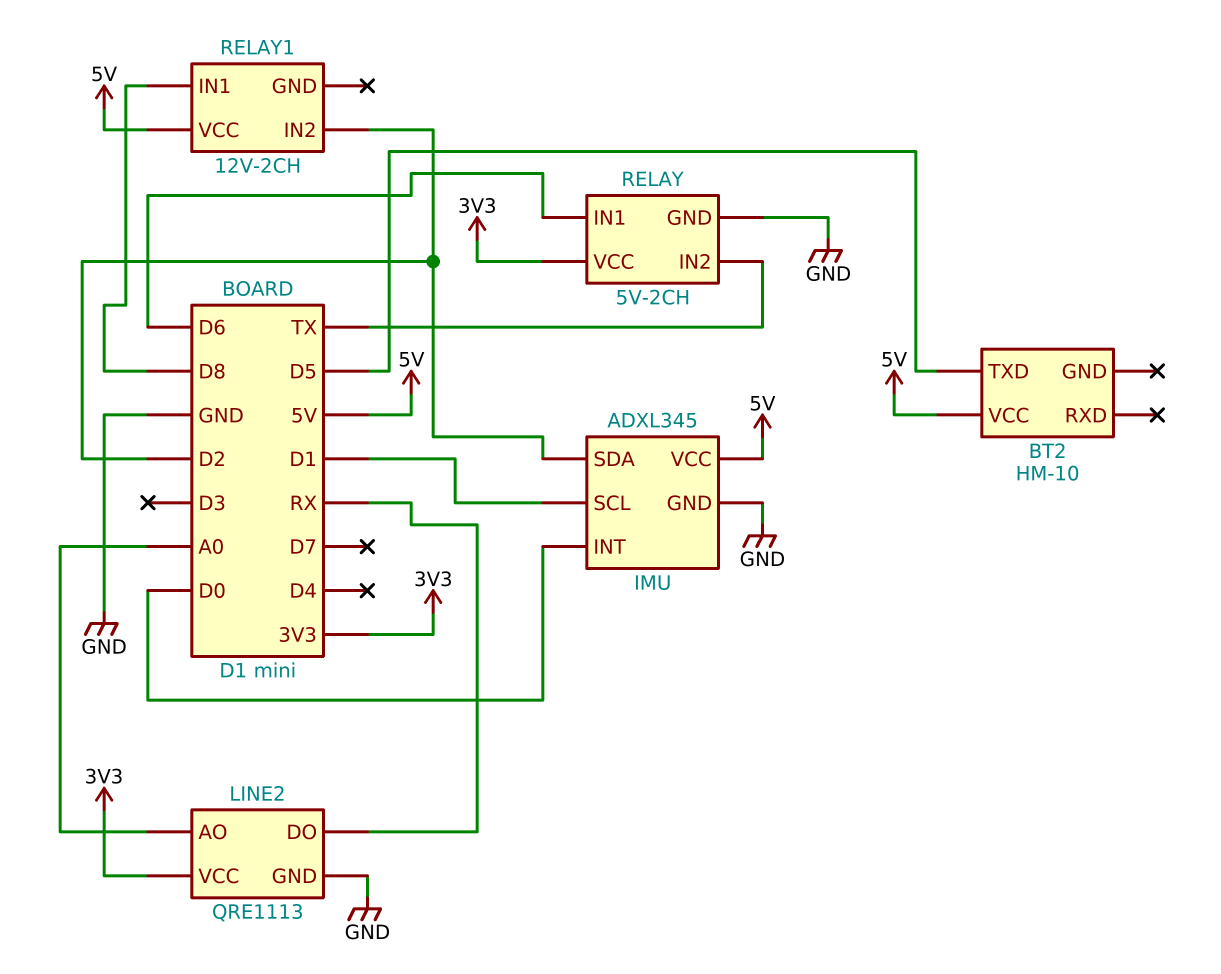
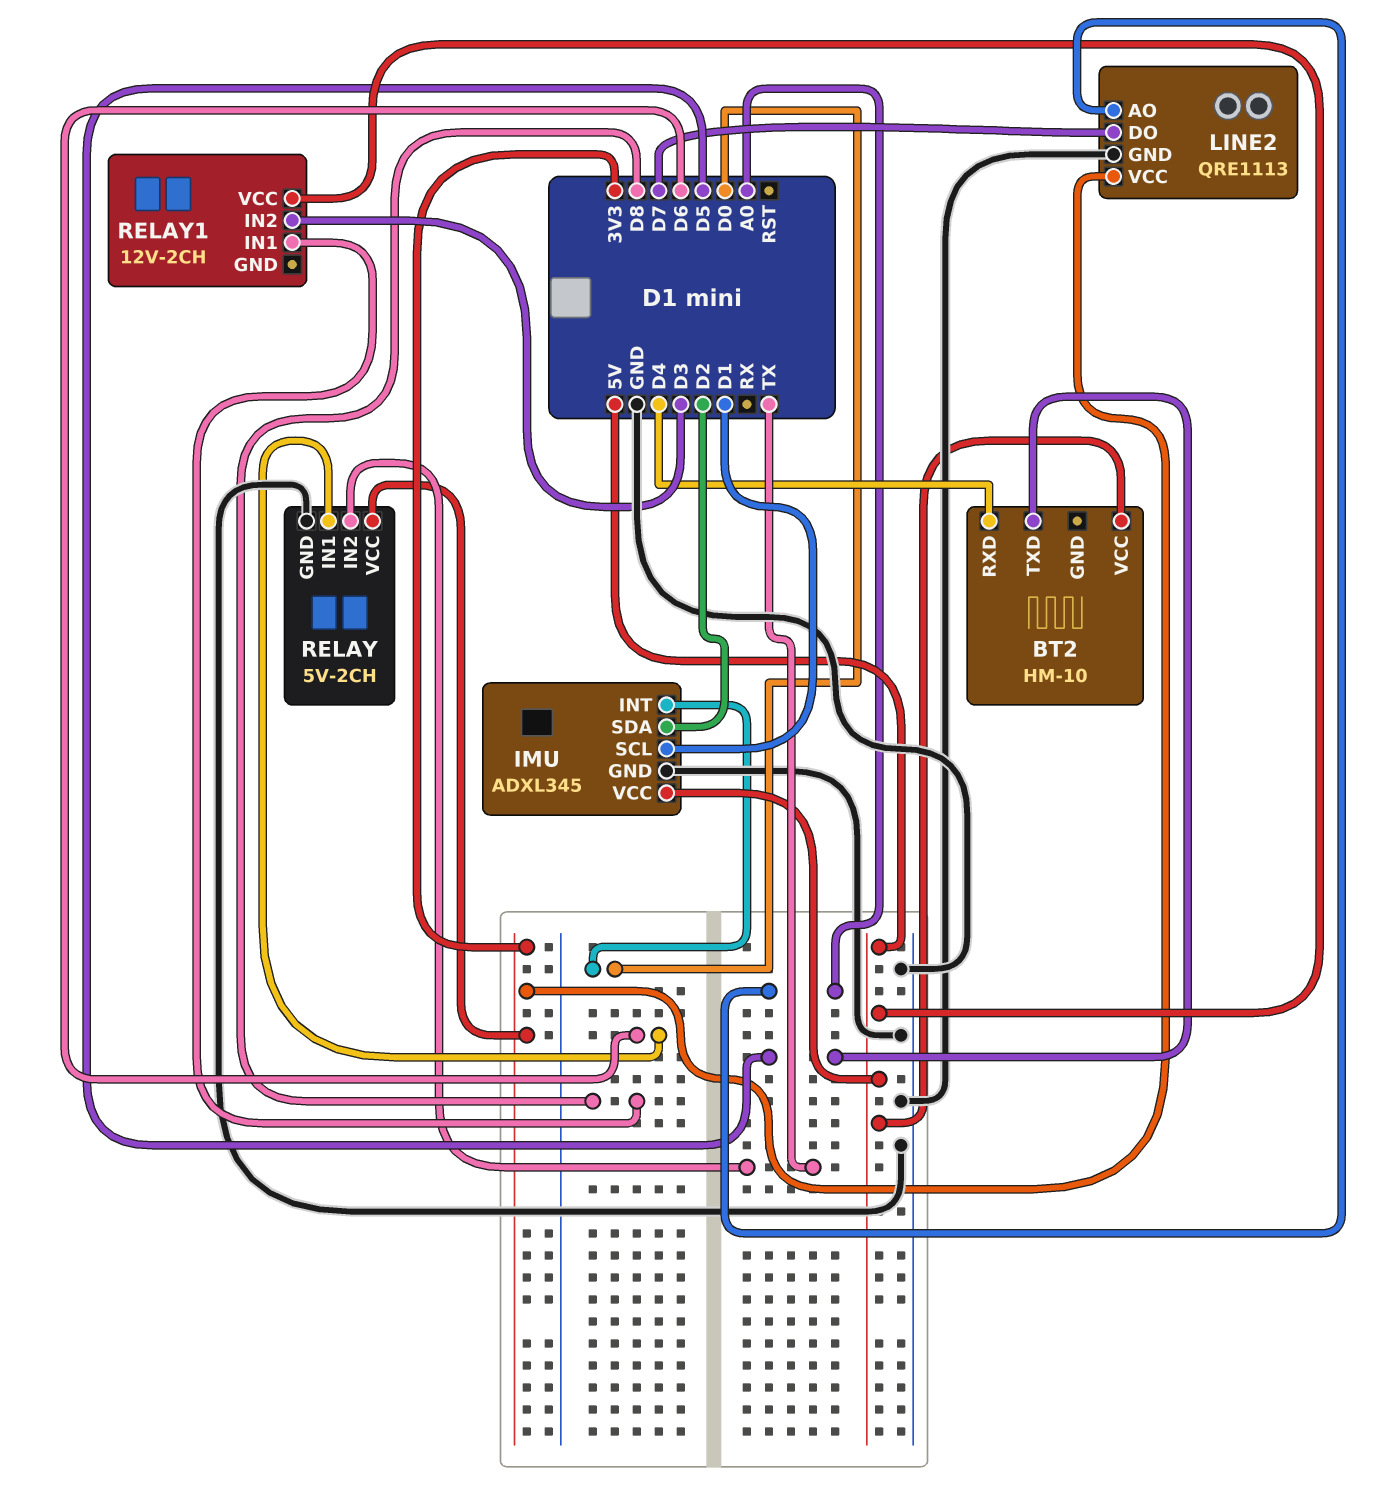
BT2 pin RXD: none -> D4
LINE2 pin DO: RX -> D7
RELAY1 pin IN2: D2 -> D3

